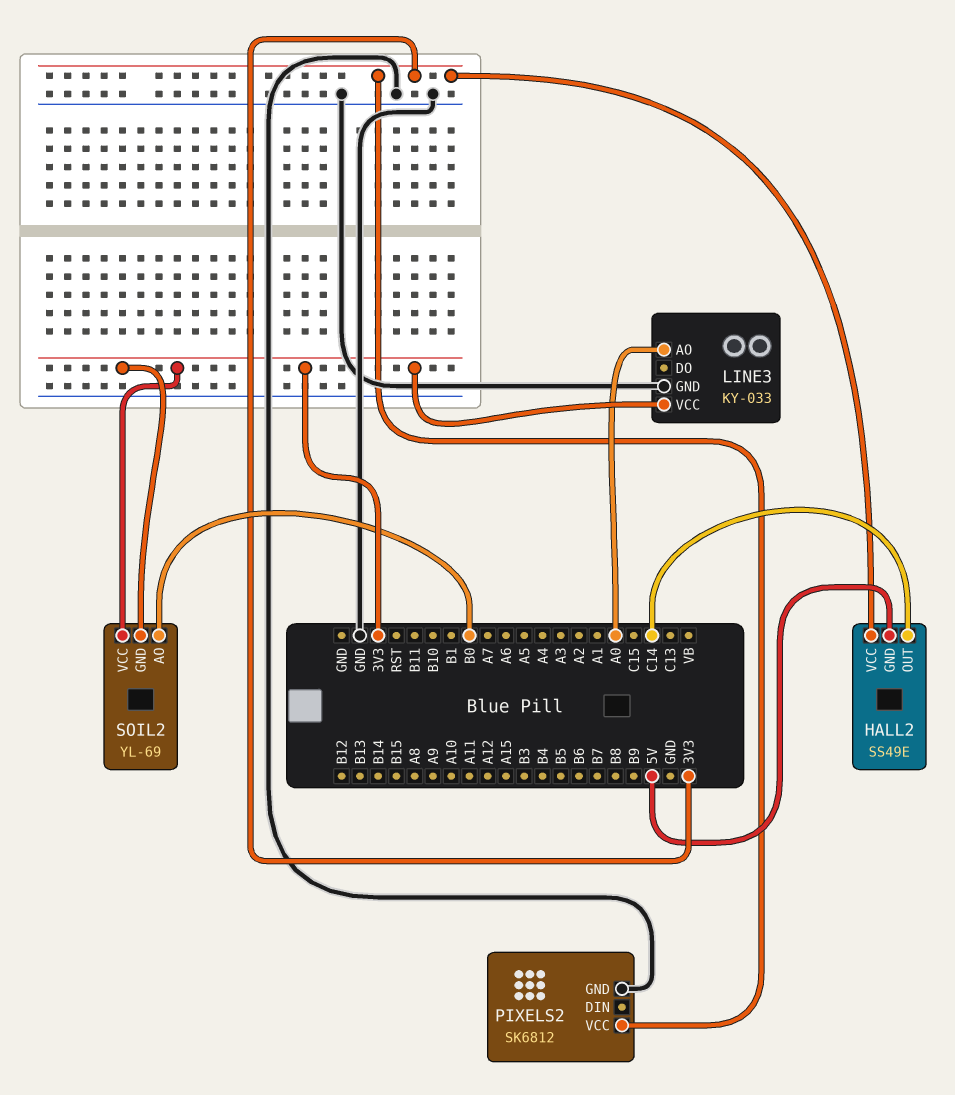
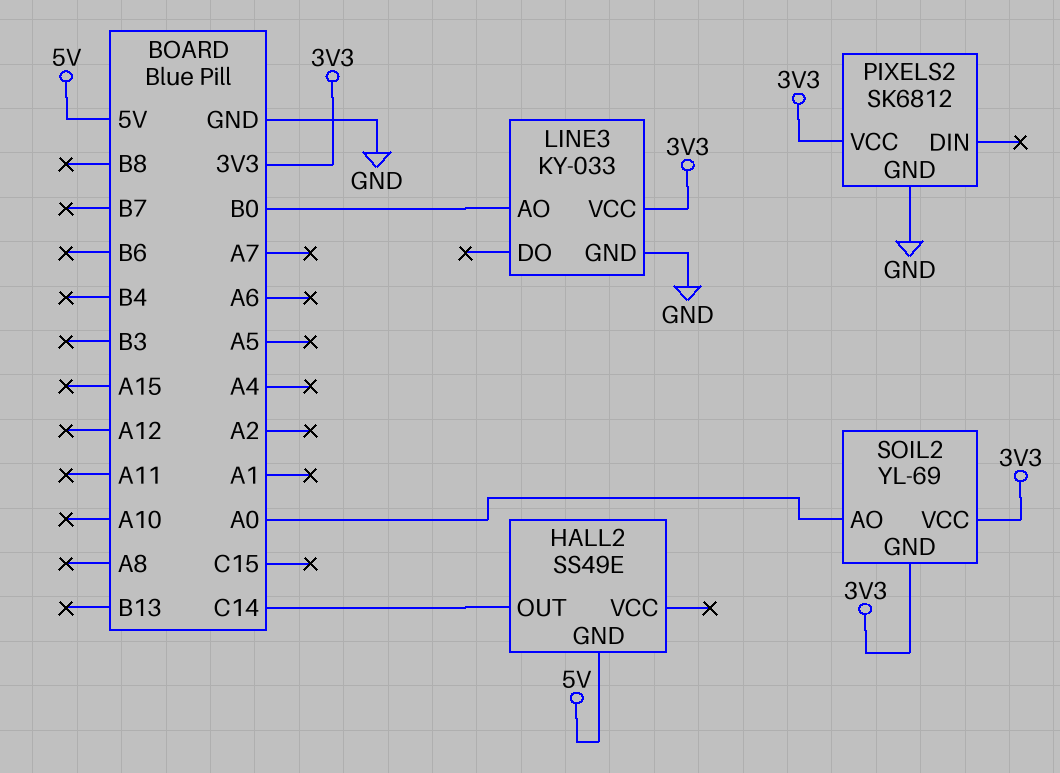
HALL2 pin VCC: 3V3 -> none
LINE3 pin AO: A0 -> B0
SOIL2 pin AO: B0 -> A0

